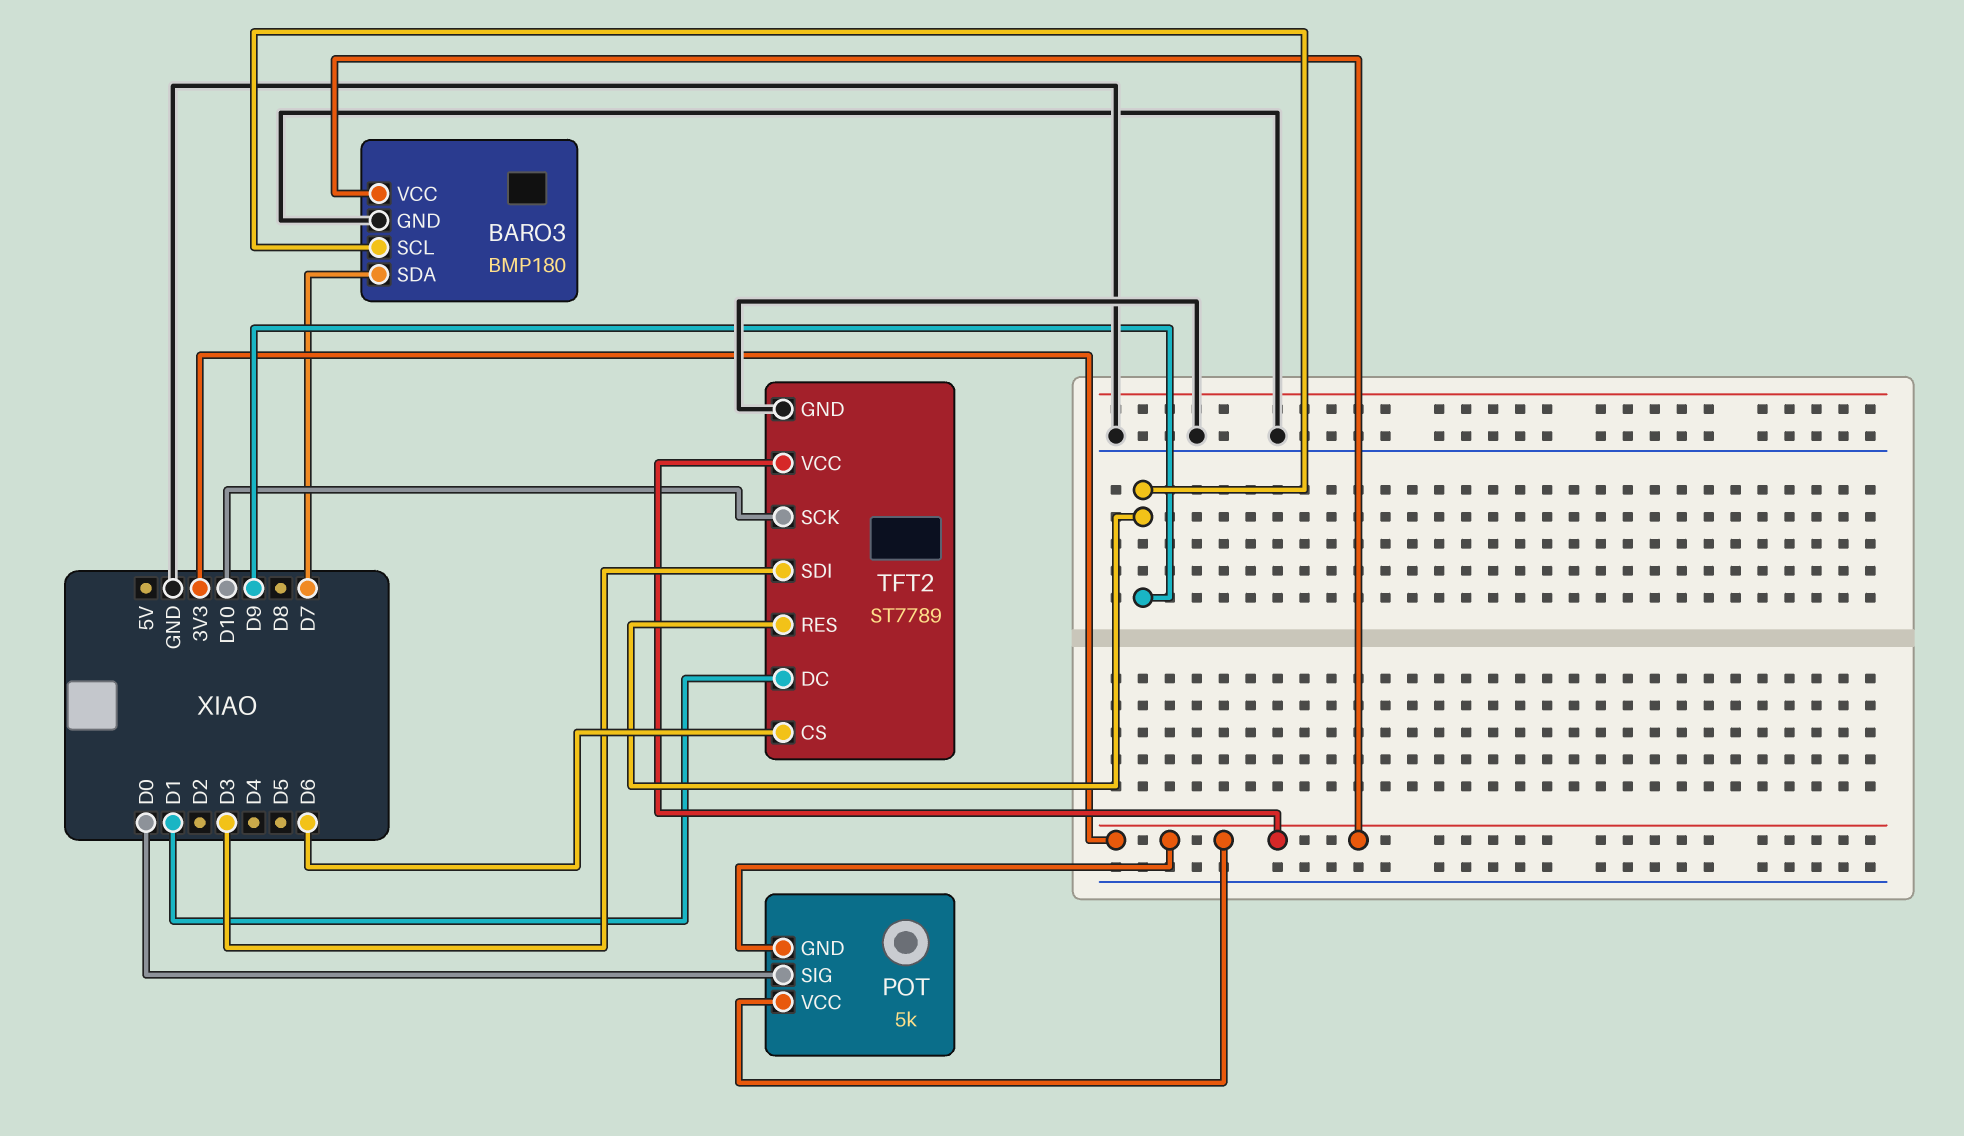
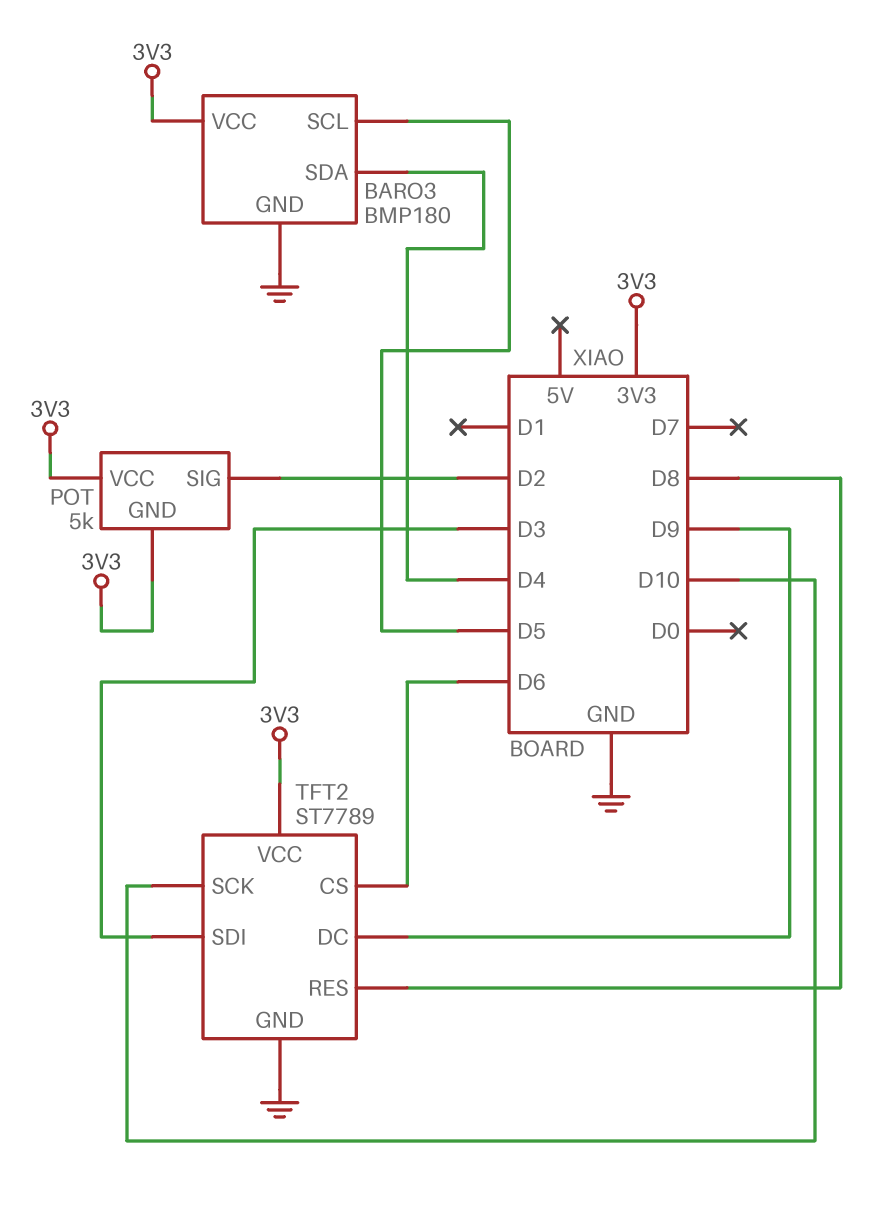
BARO3 pin SCL: D9 -> D5
BARO3 pin SDA: D7 -> D4
POT pin SIG: D0 -> D2
TFT2 pin DC: D1 -> D9
TFT2 pin RES: D9 -> D8

